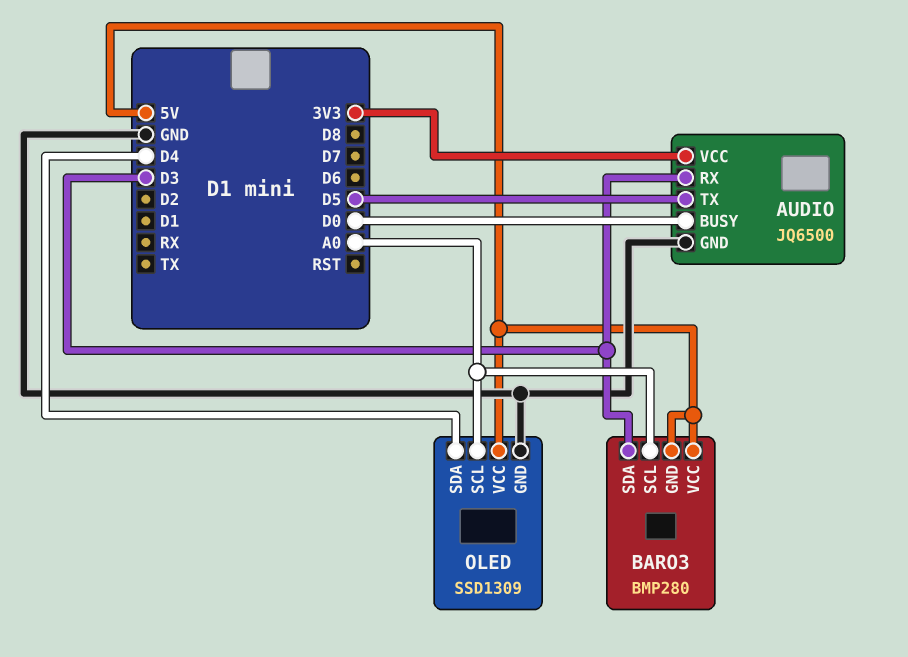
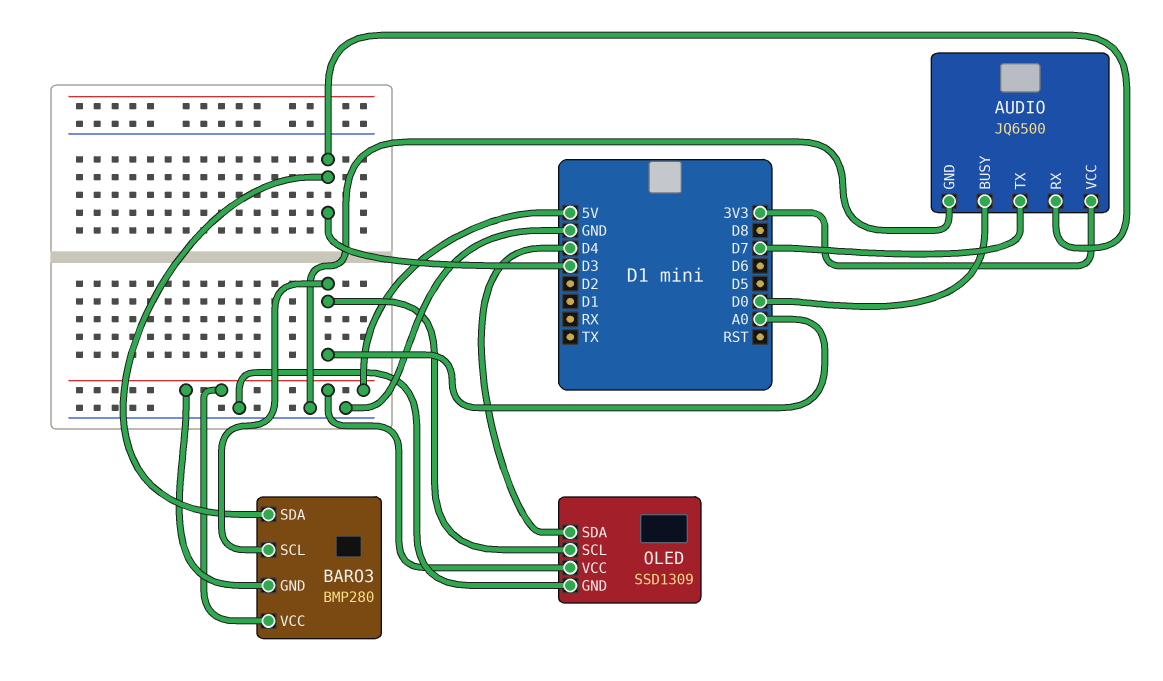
AUDIO pin TX: D5 -> D7

